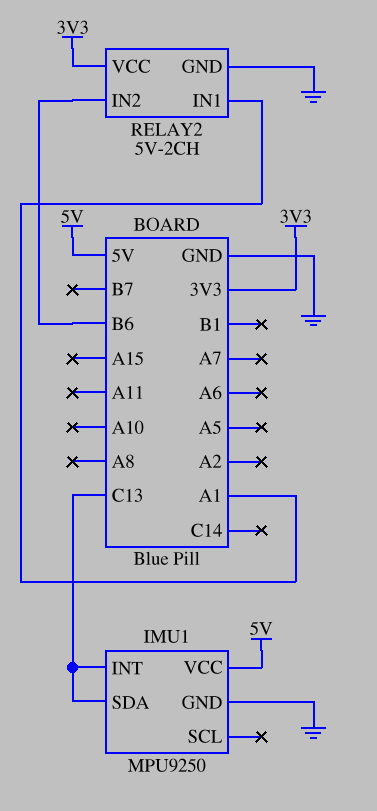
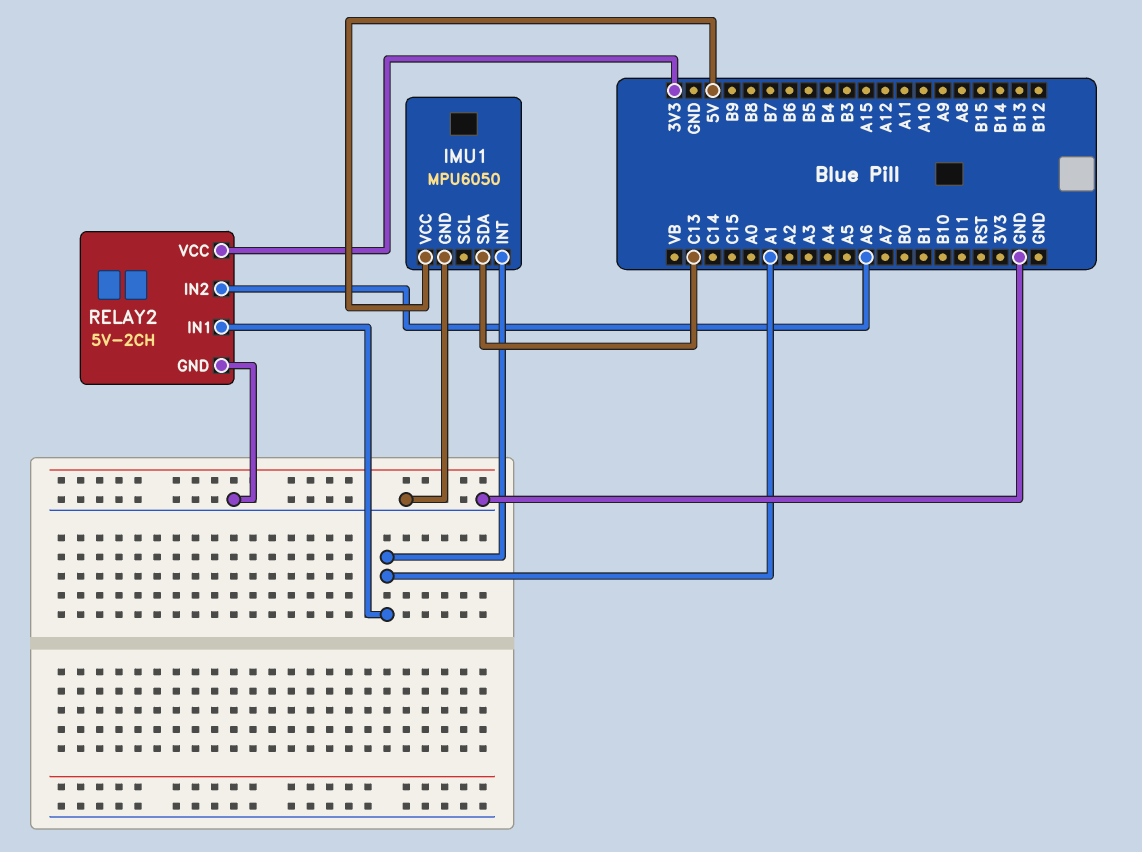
IMU1: MPU9250 -> MPU6050
IMU1 pin INT: C13 -> A1
RELAY2 pin IN2: B6 -> A6

